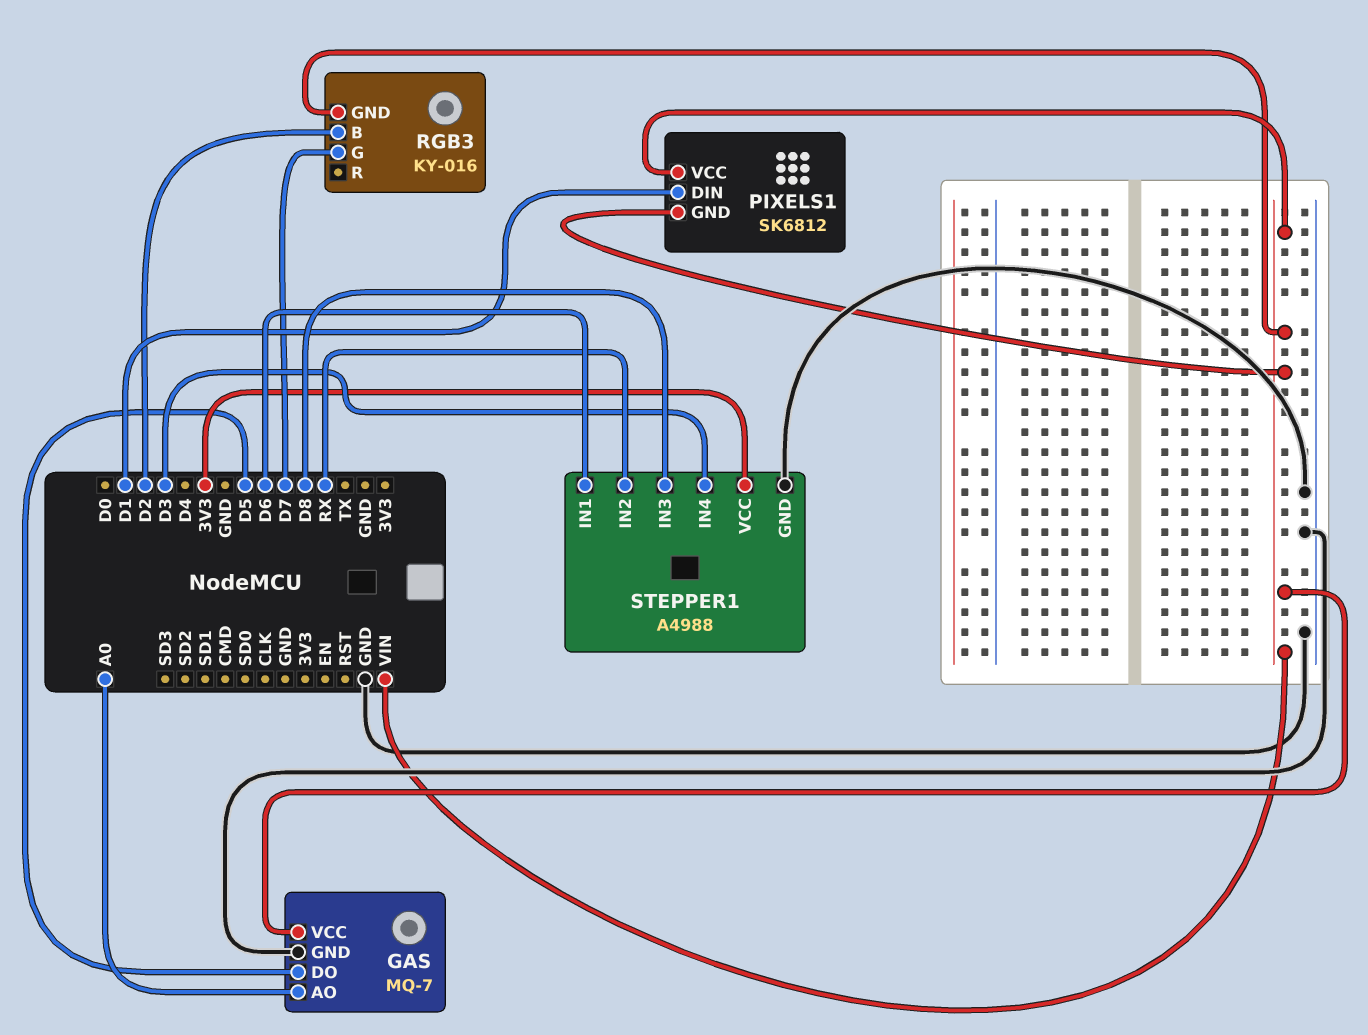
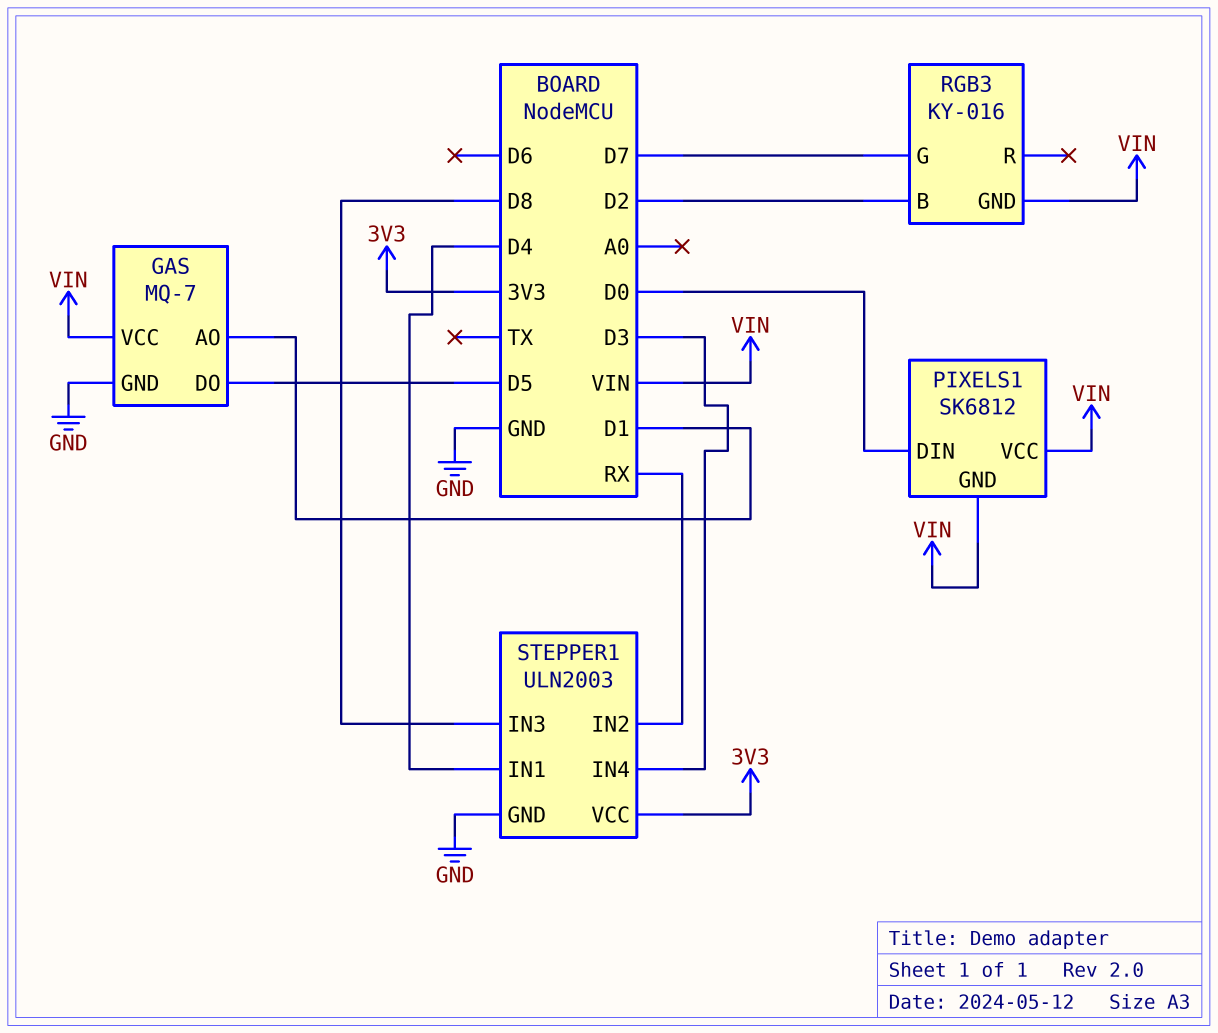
GAS pin AO: A0 -> D1
PIXELS1 pin DIN: D1 -> D0
STEPPER1: A4988 -> ULN2003
STEPPER1 pin IN1: D6 -> D4

